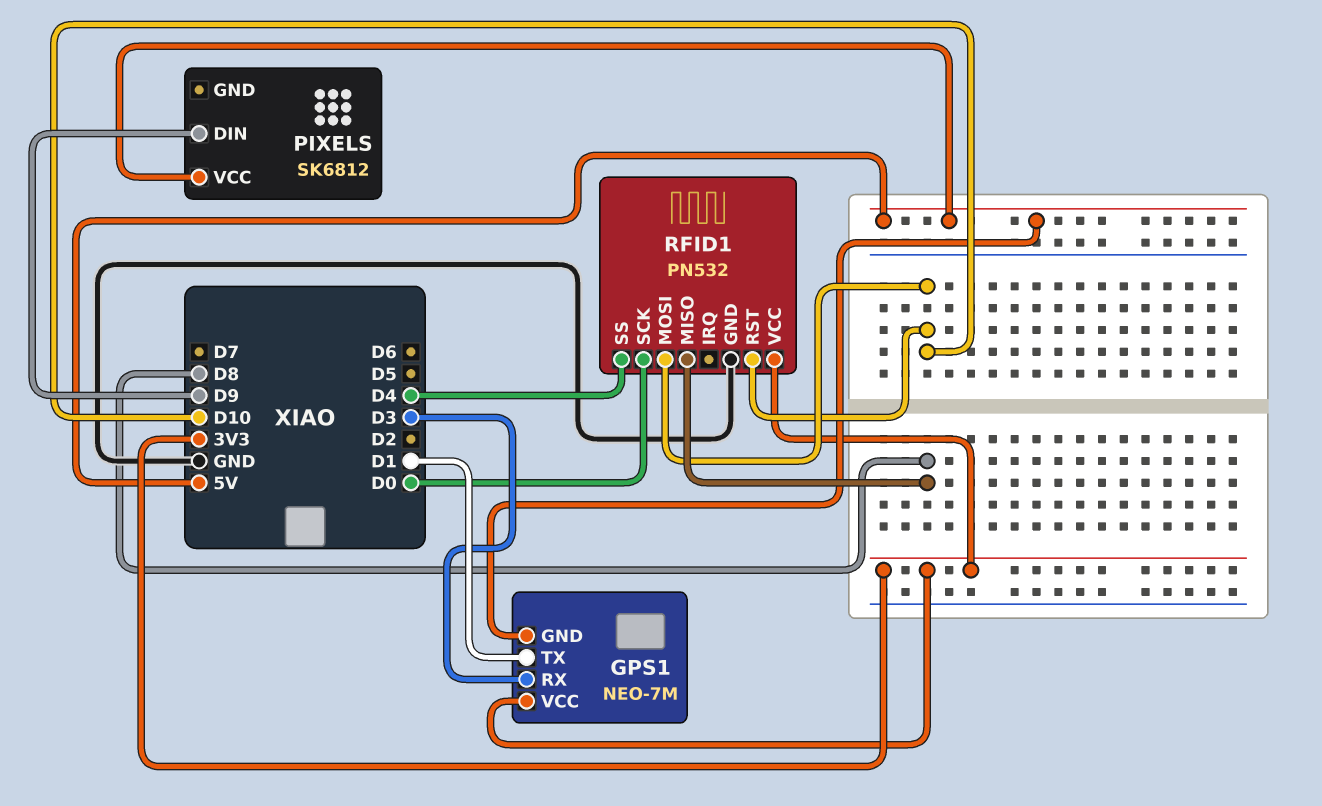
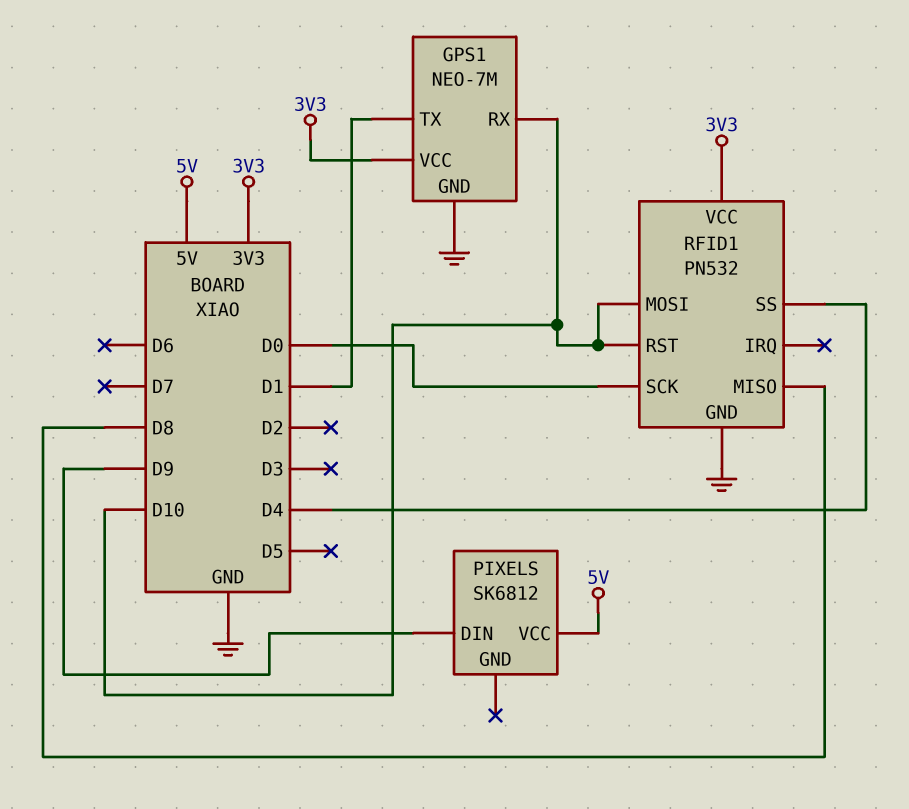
GPS1 pin GND: 5V -> GND
GPS1 pin RX: D3 -> D10

